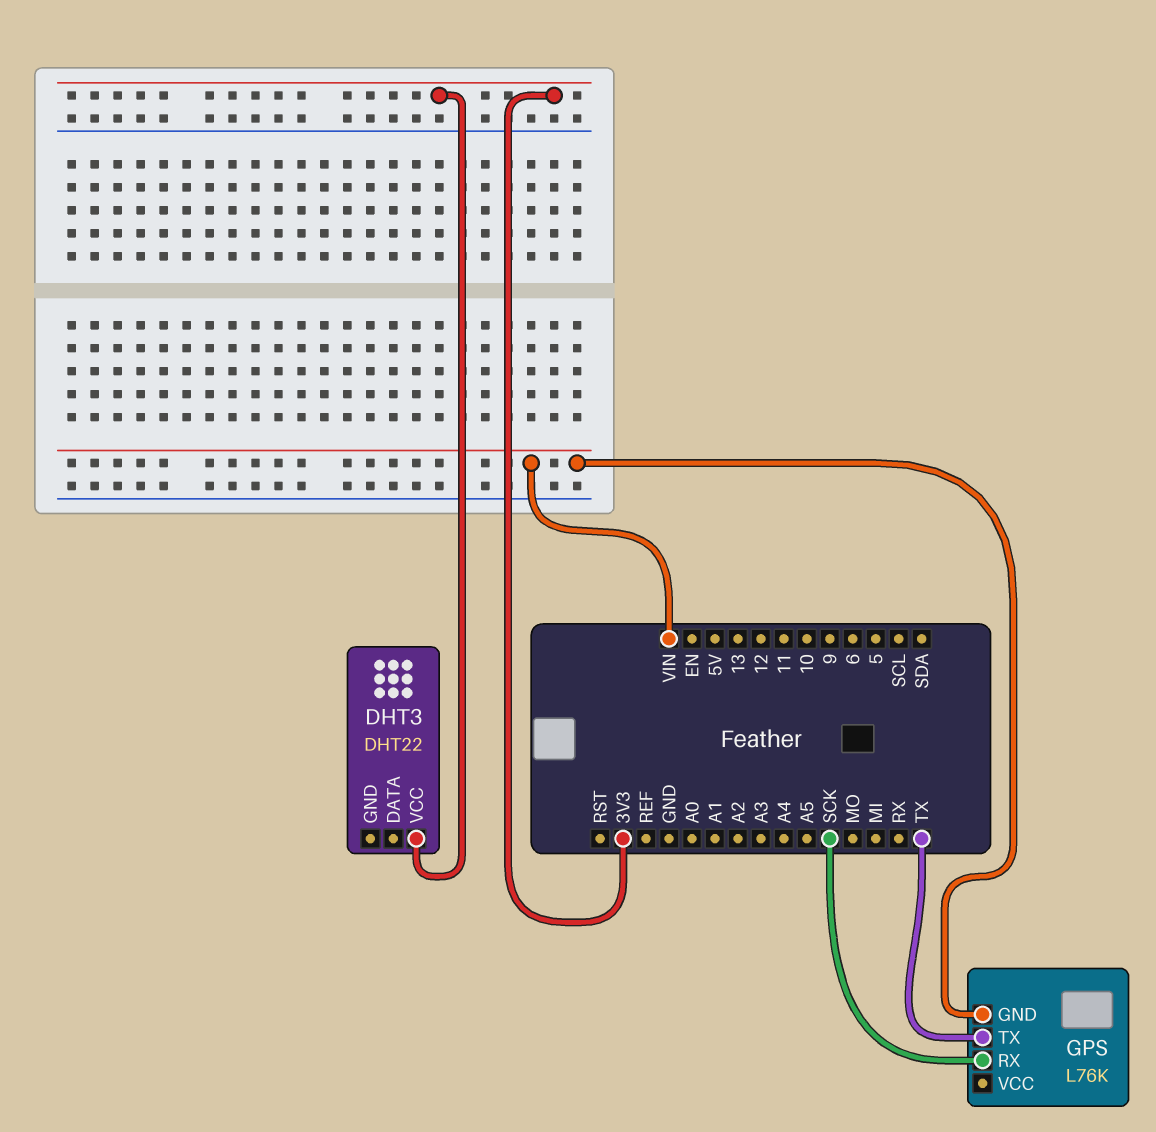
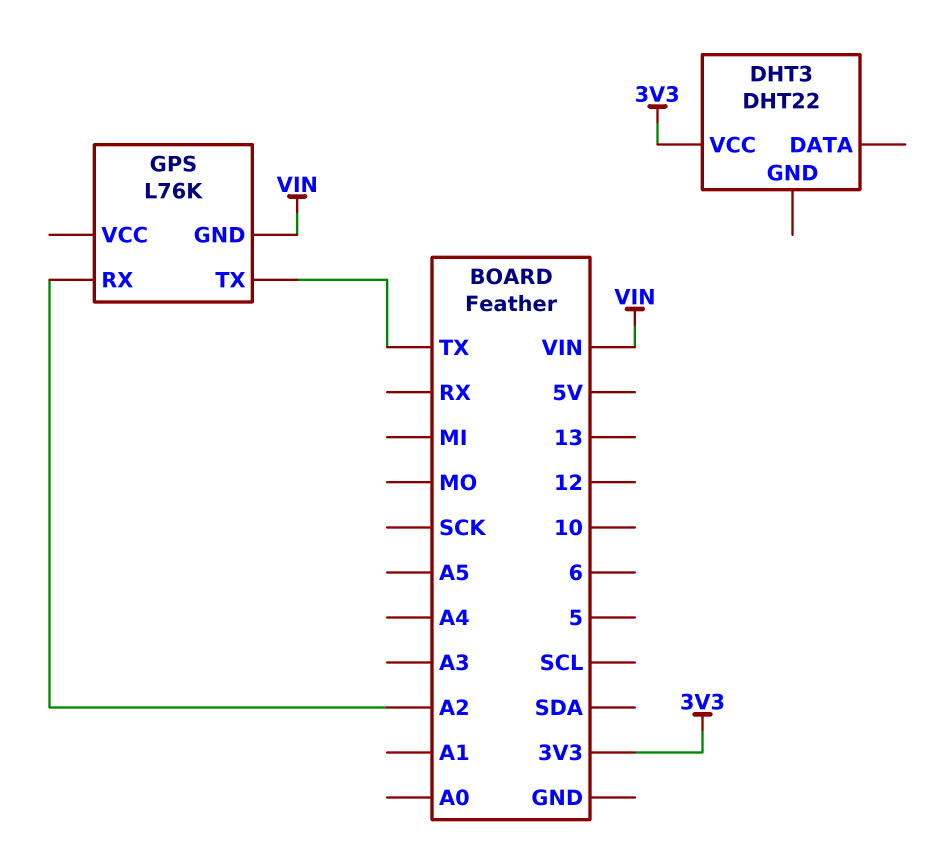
GPS pin RX: SCK -> A2

